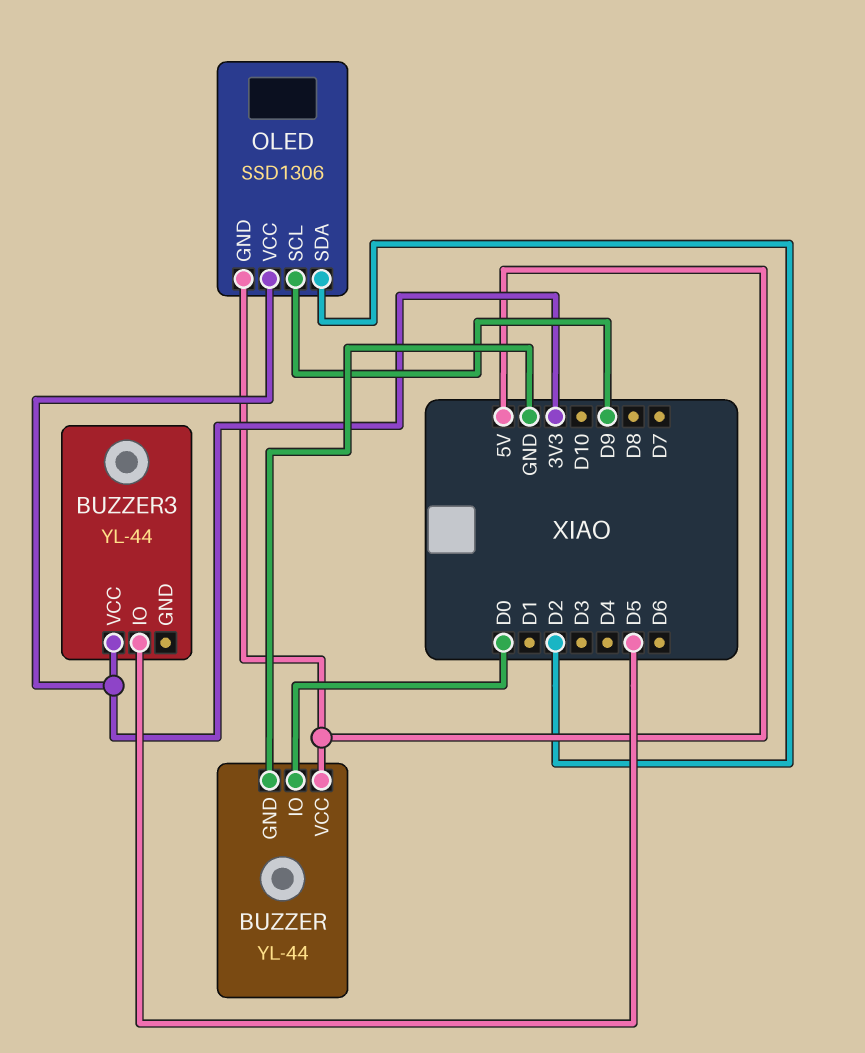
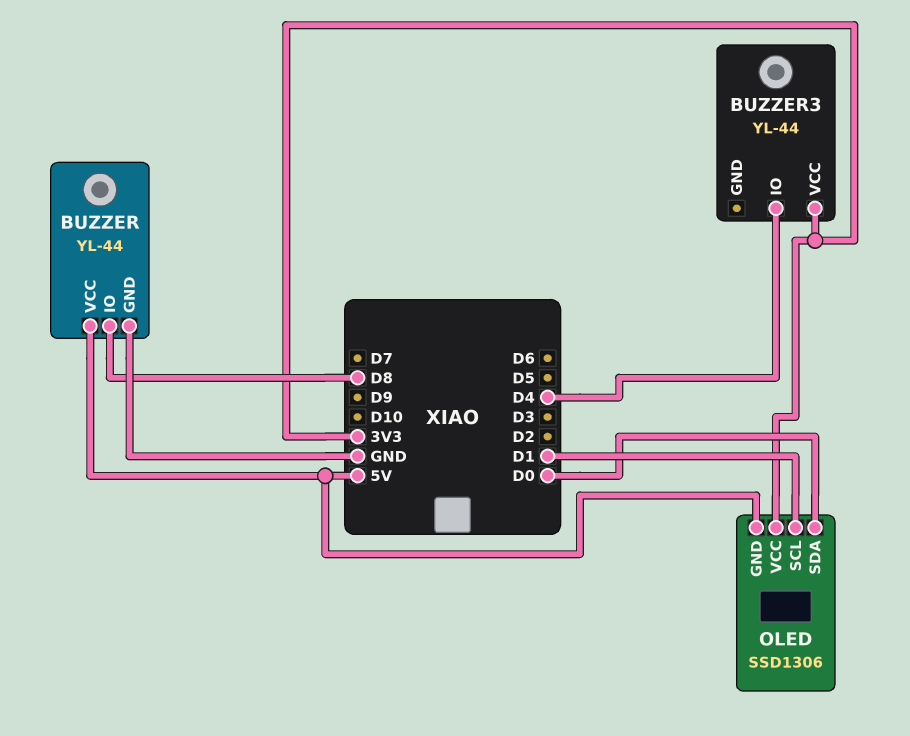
BUZZER pin IO: D0 -> D8
BUZZER3 pin IO: D5 -> D4
OLED pin SCL: D9 -> D1
OLED pin SDA: D2 -> D0

